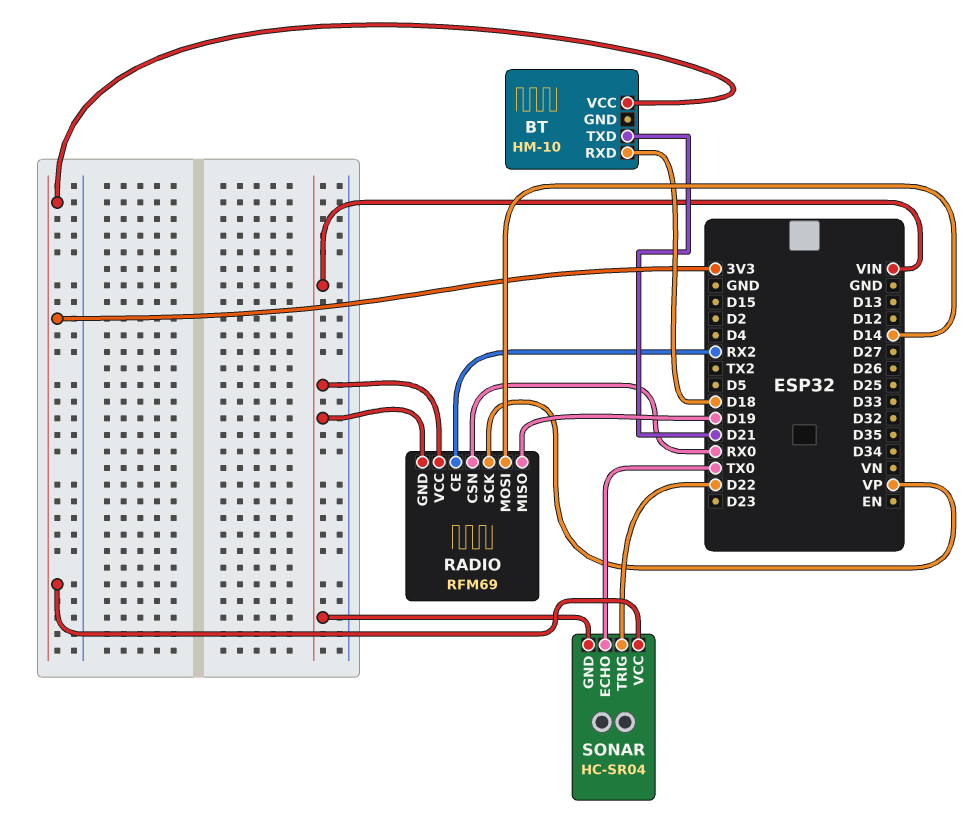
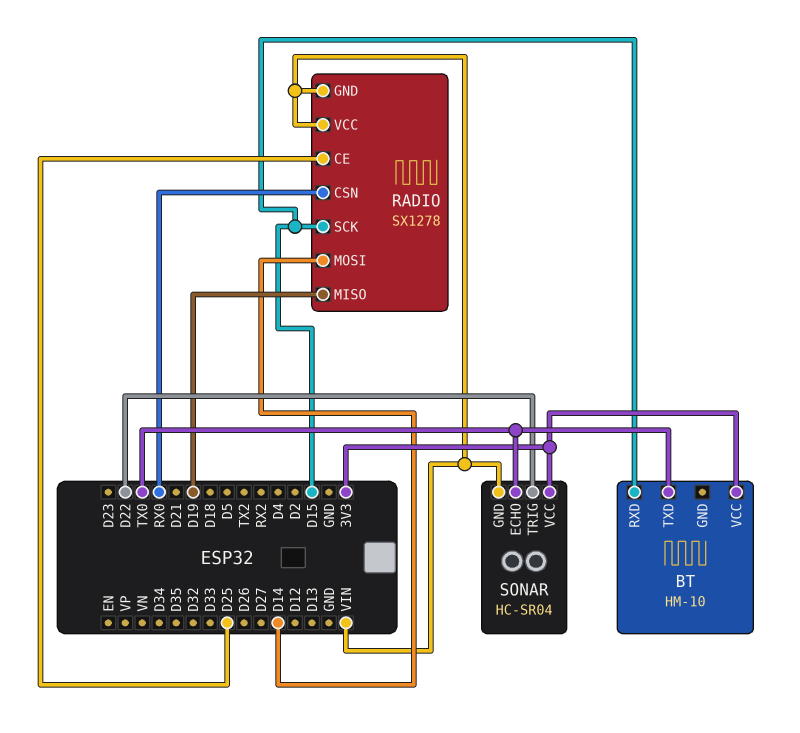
BT pin RXD: D18 -> D15
BT pin TXD: D21 -> TX0
RADIO: RFM69 -> SX1278
RADIO pin CE: RX2 -> D25
RADIO pin SCK: VP -> D15

